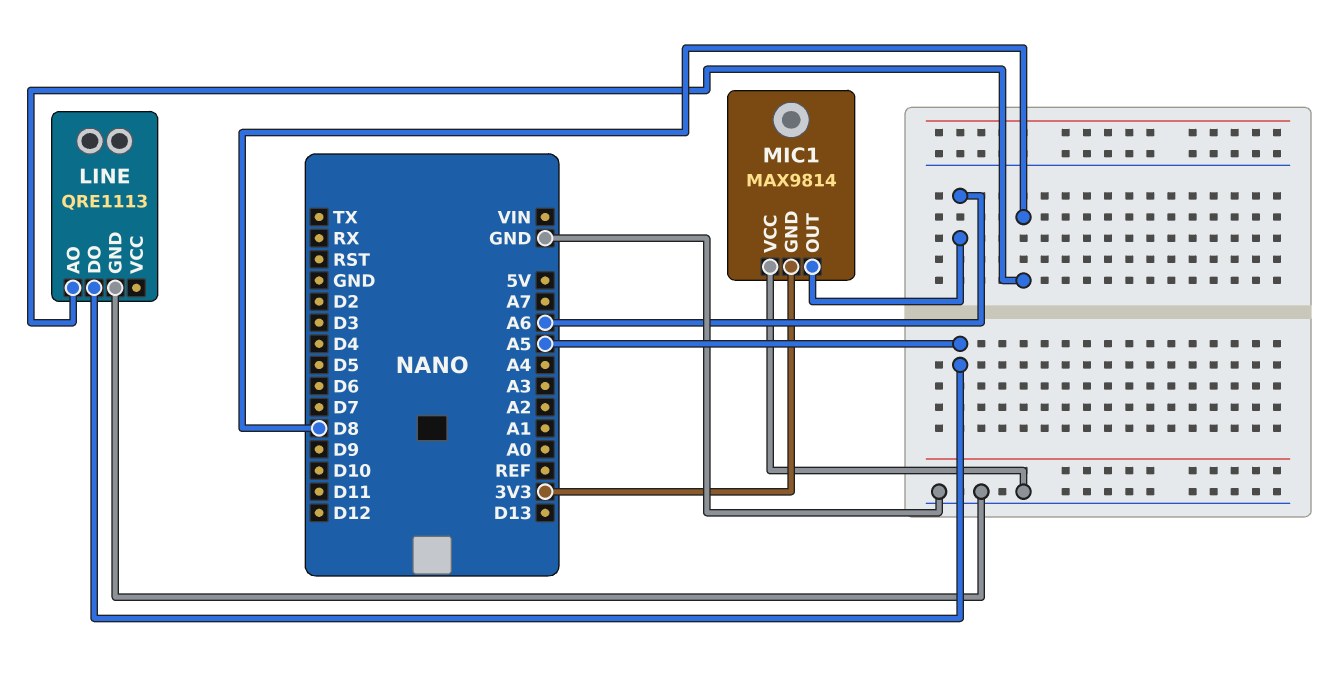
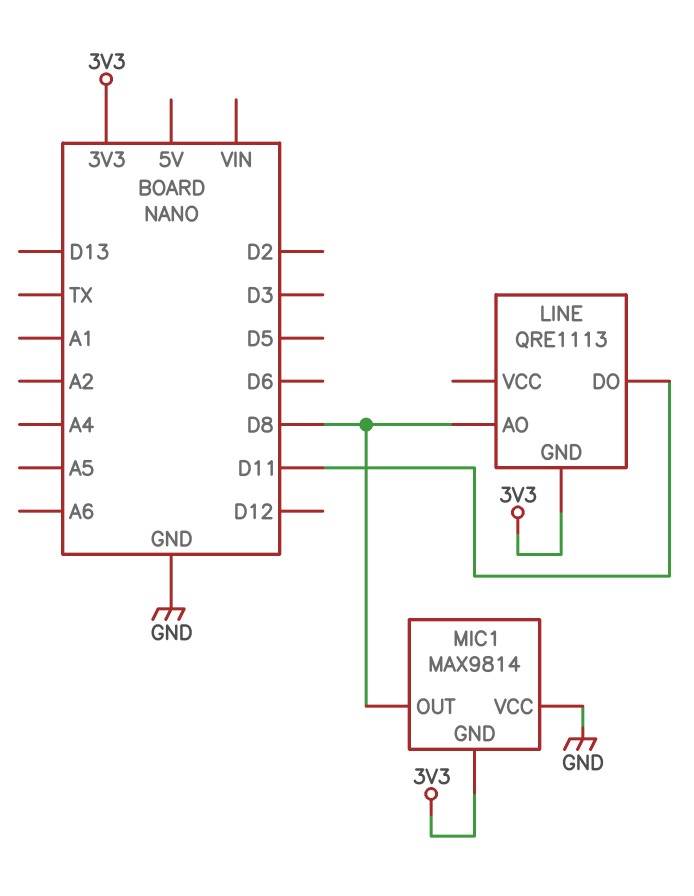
LINE pin DO: A5 -> D11
LINE pin GND: GND -> 3V3
MIC1 pin OUT: A6 -> D8

